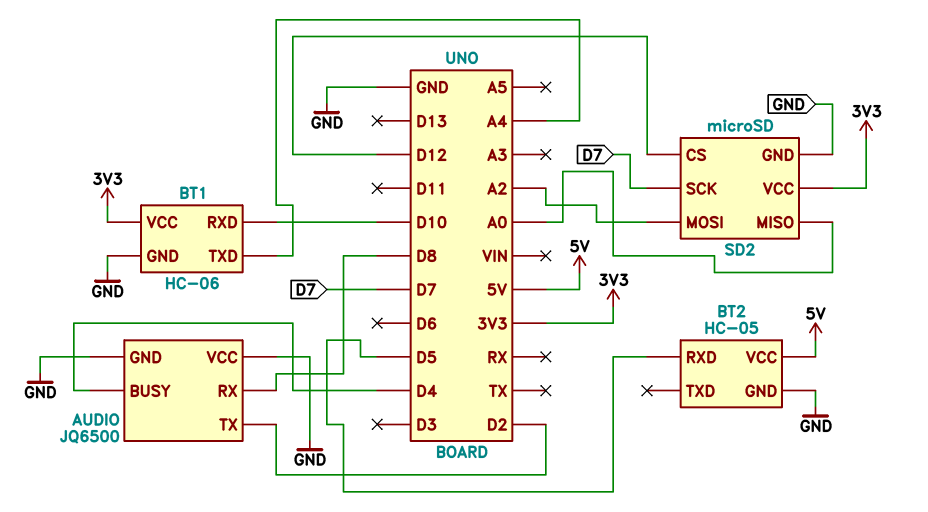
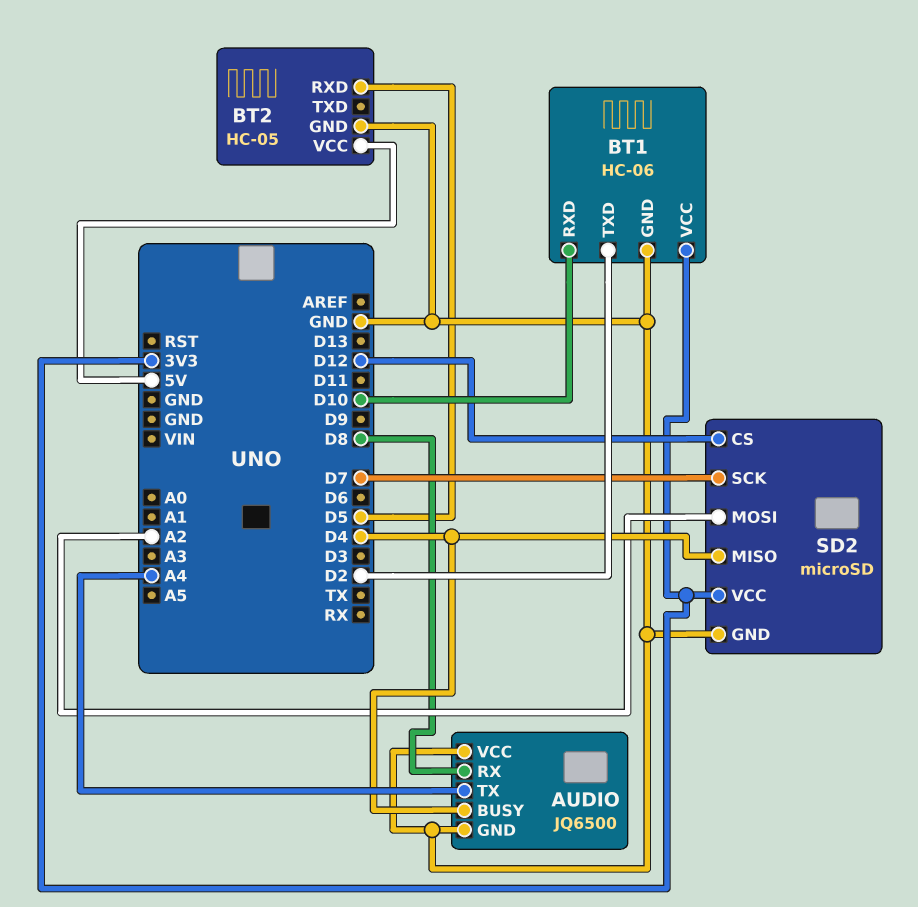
AUDIO pin TX: D2 -> A4
BT1 pin TXD: A4 -> D2
SD2 pin MISO: A0 -> D4

